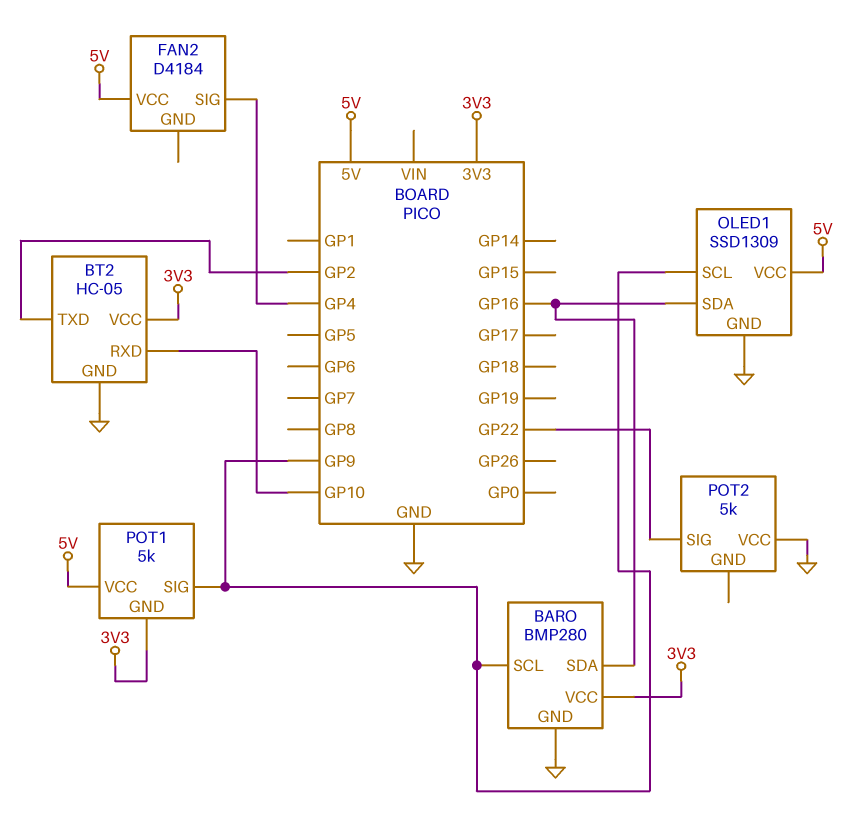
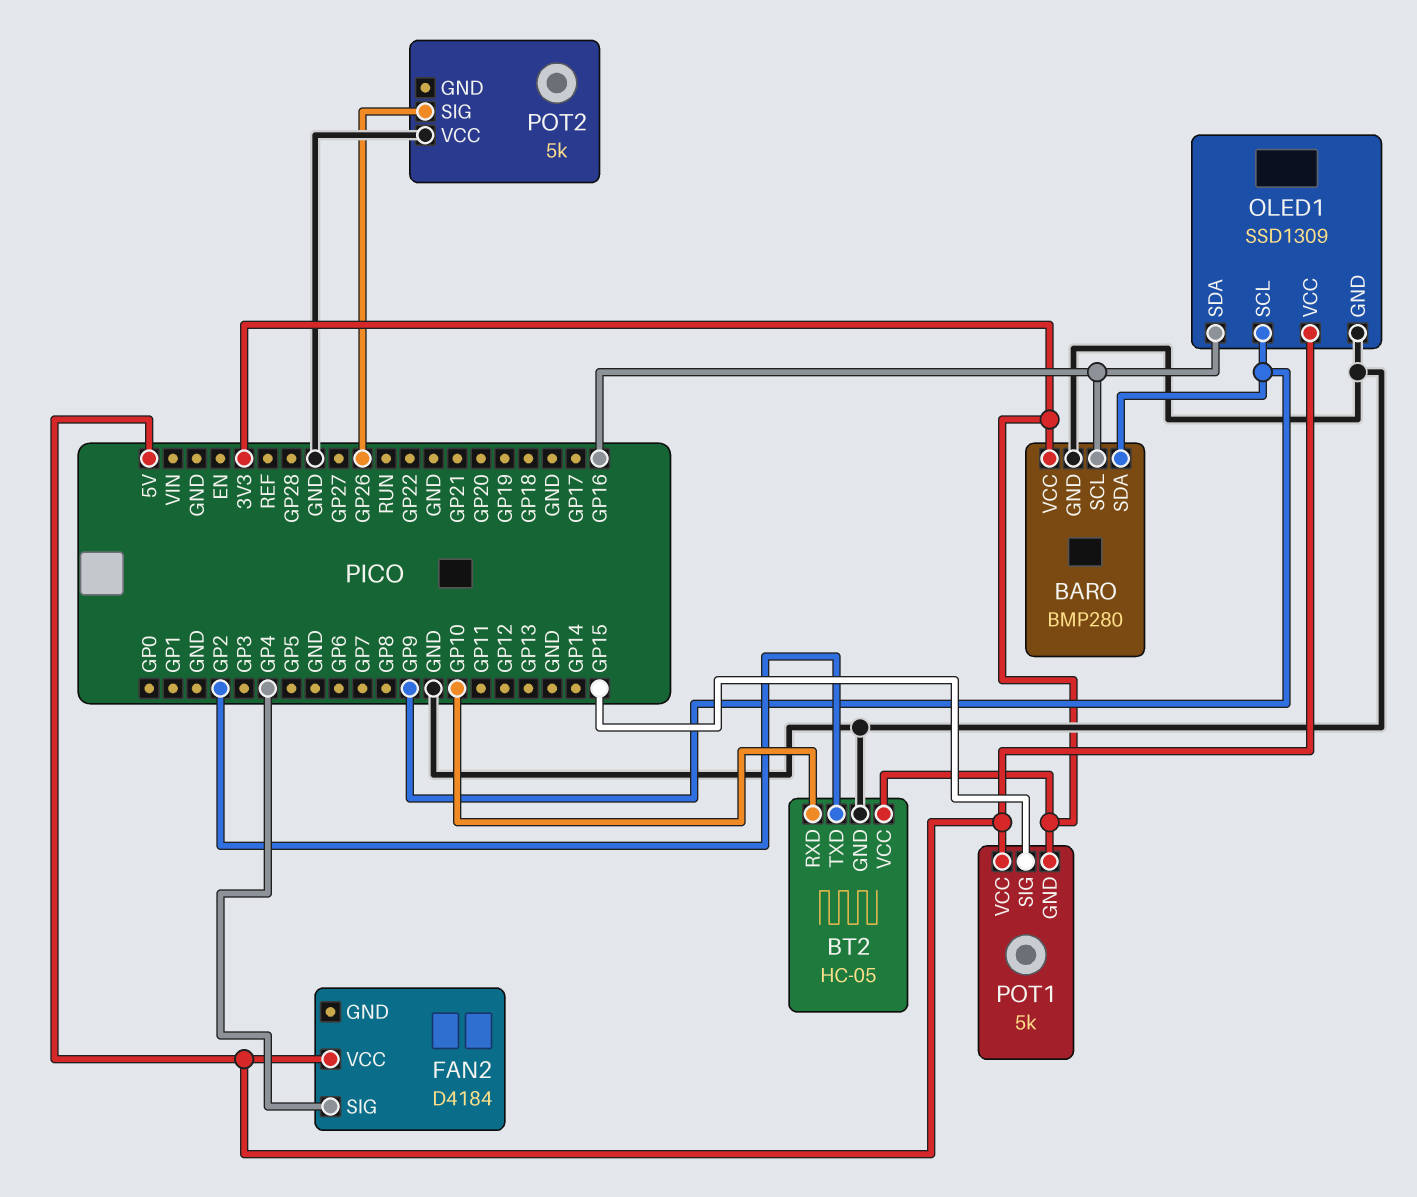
BARO pin SCL: GP9 -> GP16
BARO pin SDA: GP16 -> GP9
POT1 pin SIG: GP9 -> GP15
POT2 pin SIG: GP22 -> GP26

